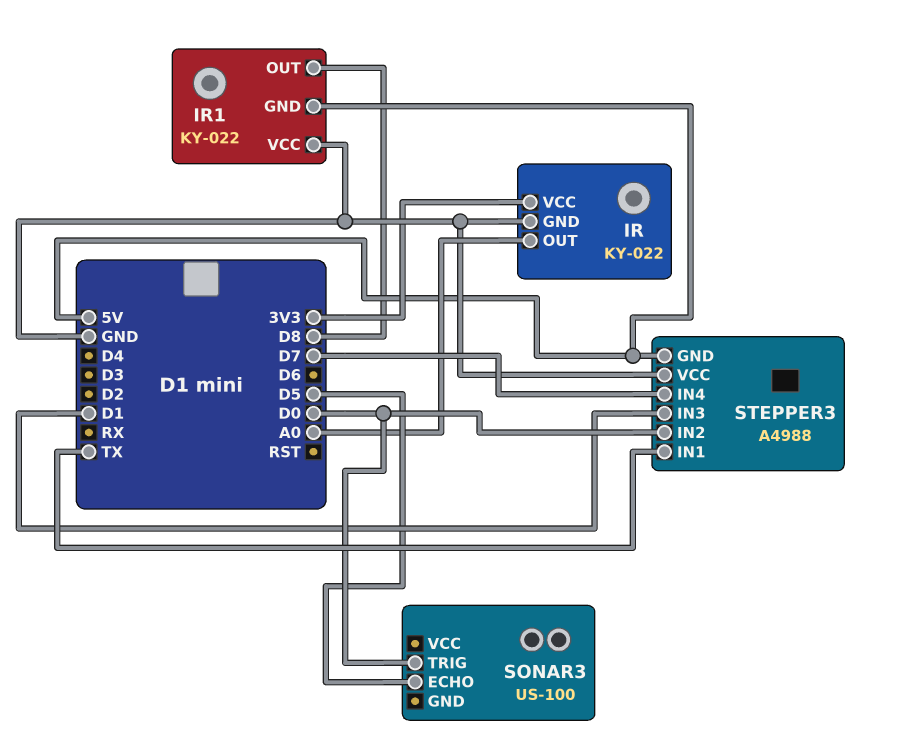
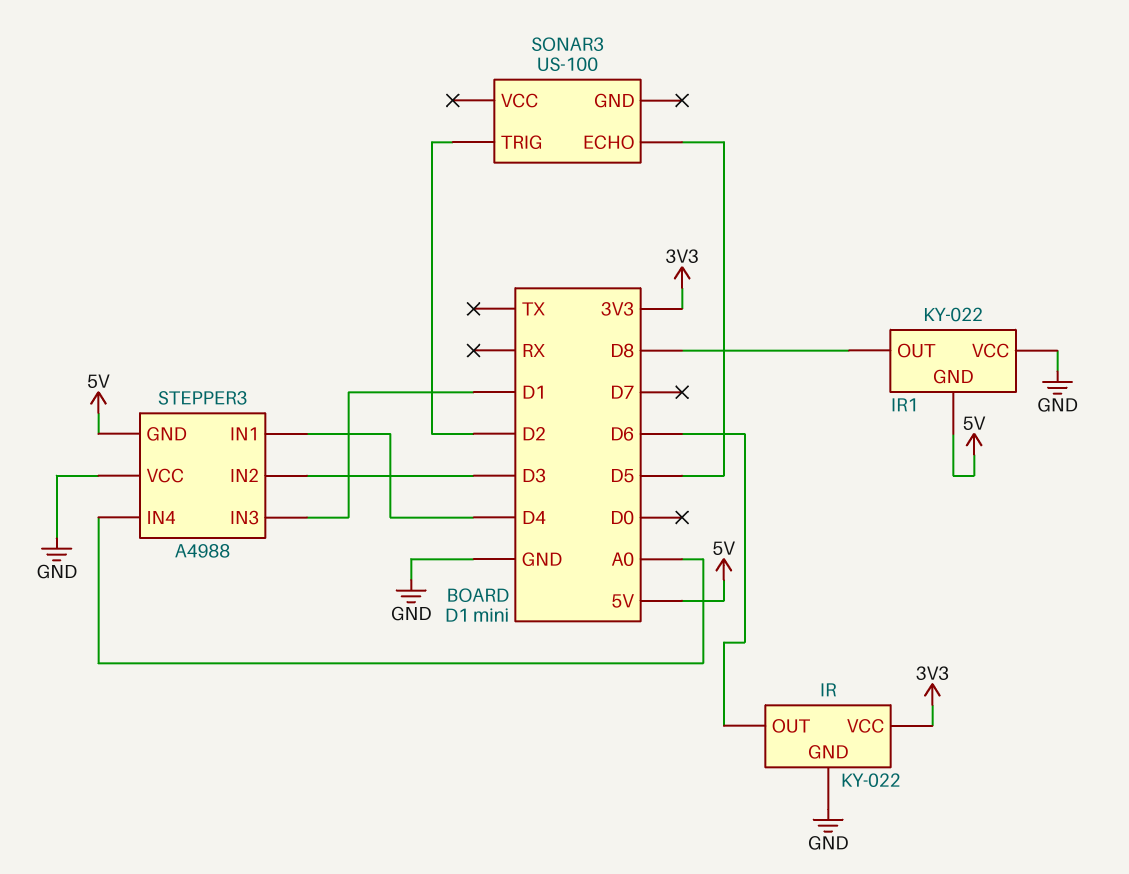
IR pin OUT: A0 -> D6
SONAR3 pin TRIG: D0 -> D2
STEPPER3 pin IN1: TX -> D4
STEPPER3 pin IN2: D0 -> D3
STEPPER3 pin IN4: D7 -> A0

